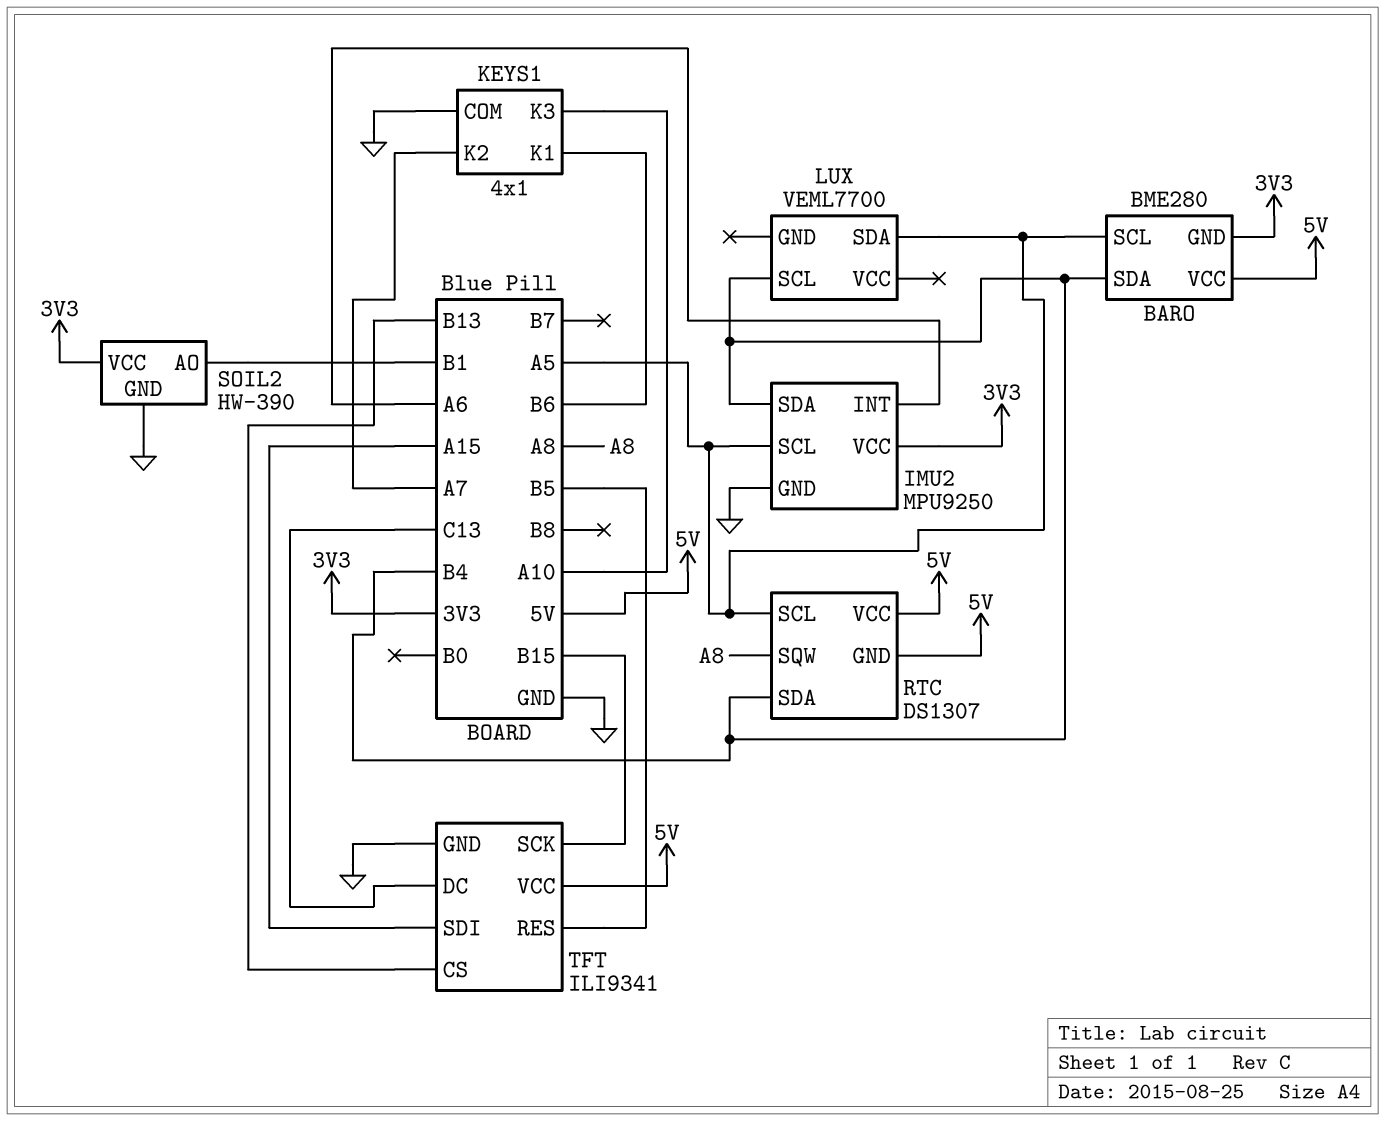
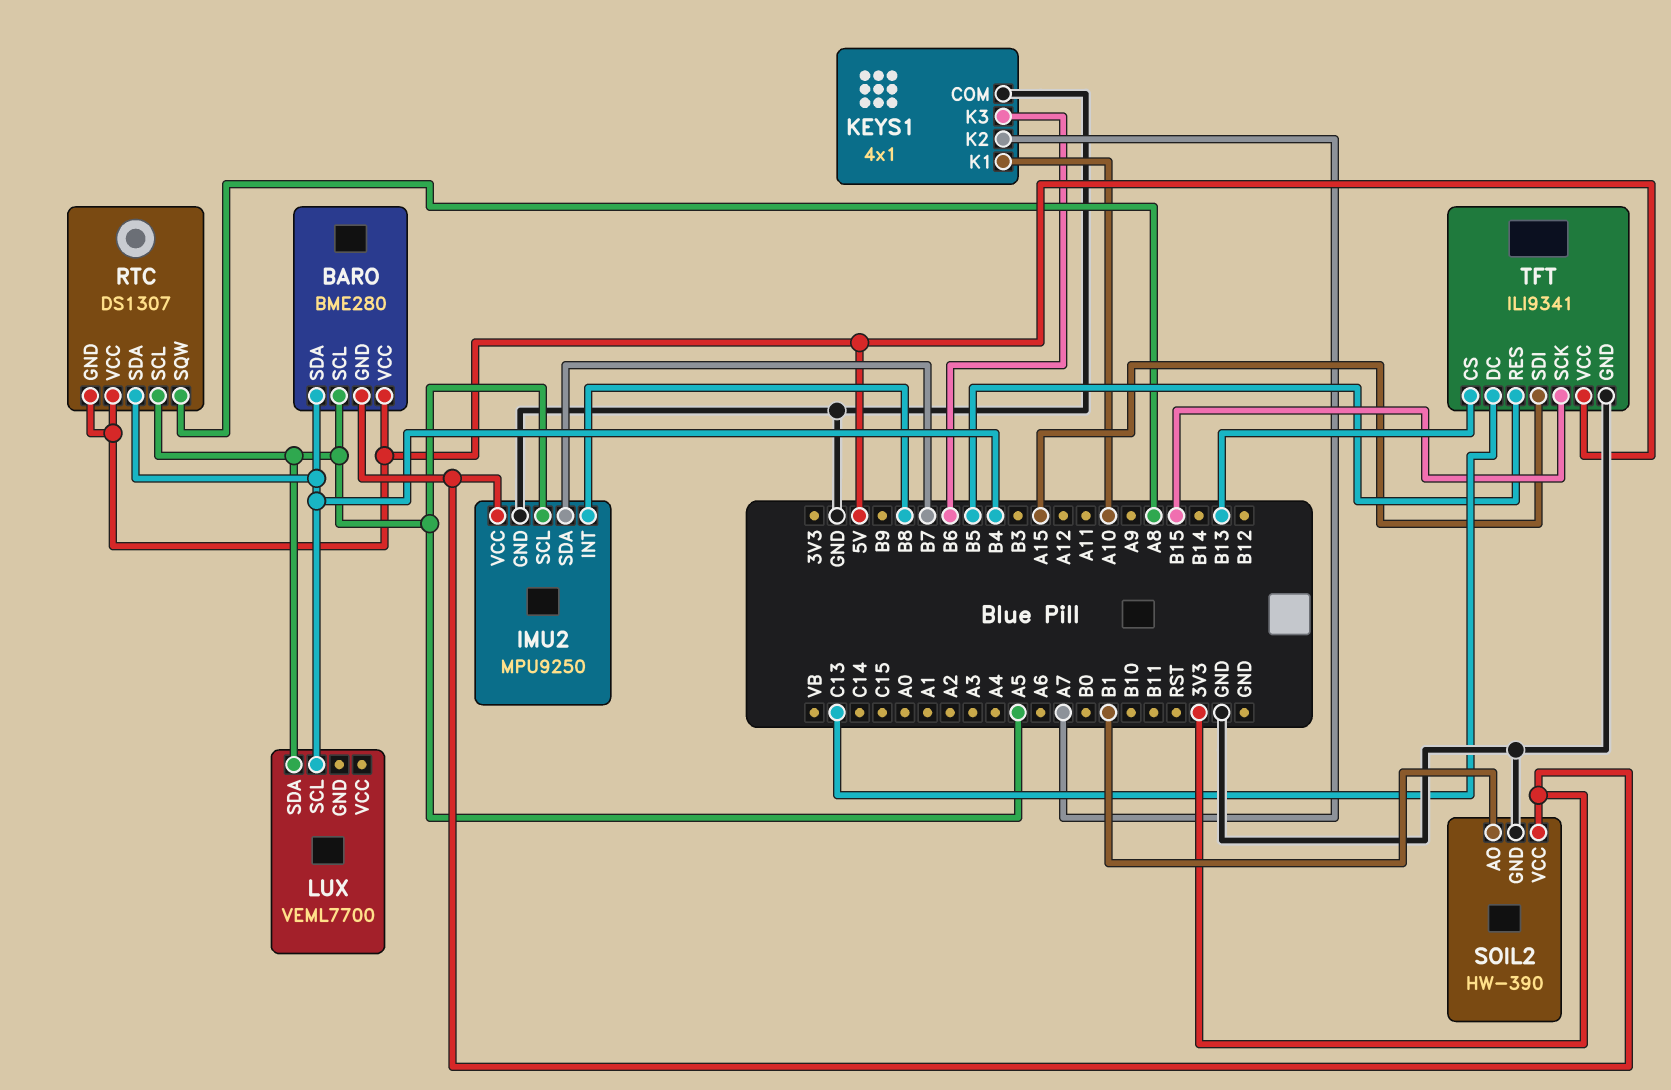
IMU2 pin INT: A6 -> B8
IMU2 pin SDA: B4 -> B7
KEYS1 pin K1: B6 -> A10
KEYS1 pin K3: A10 -> B6

